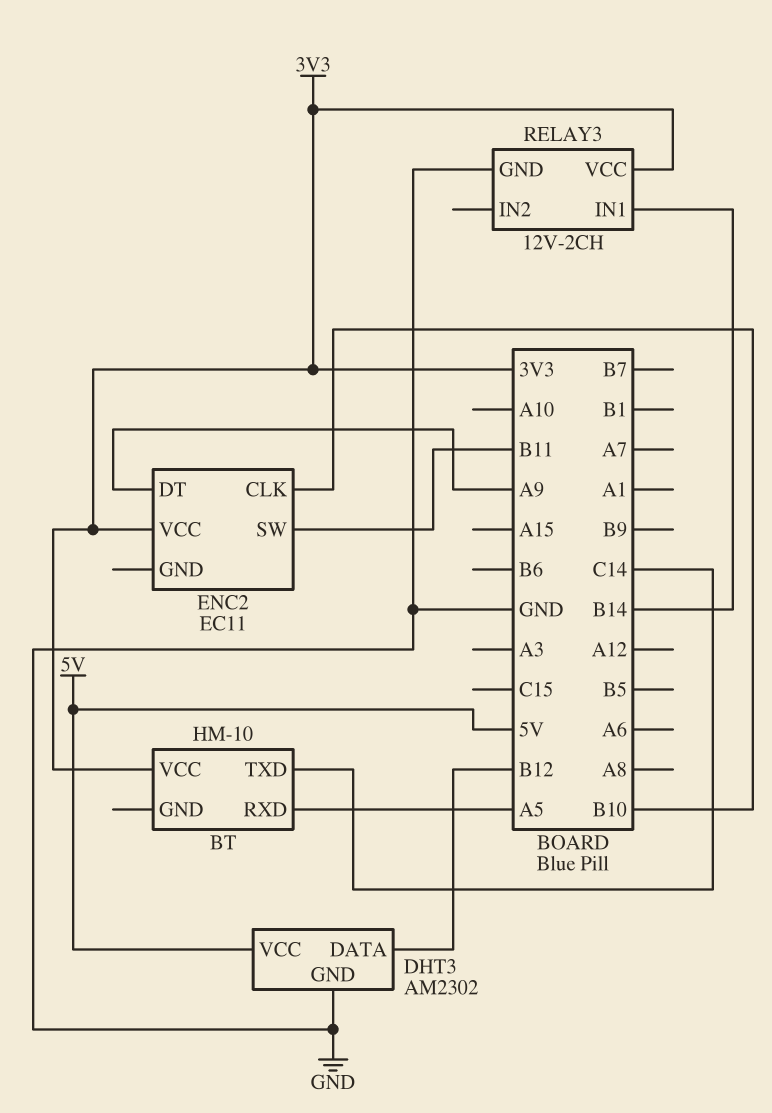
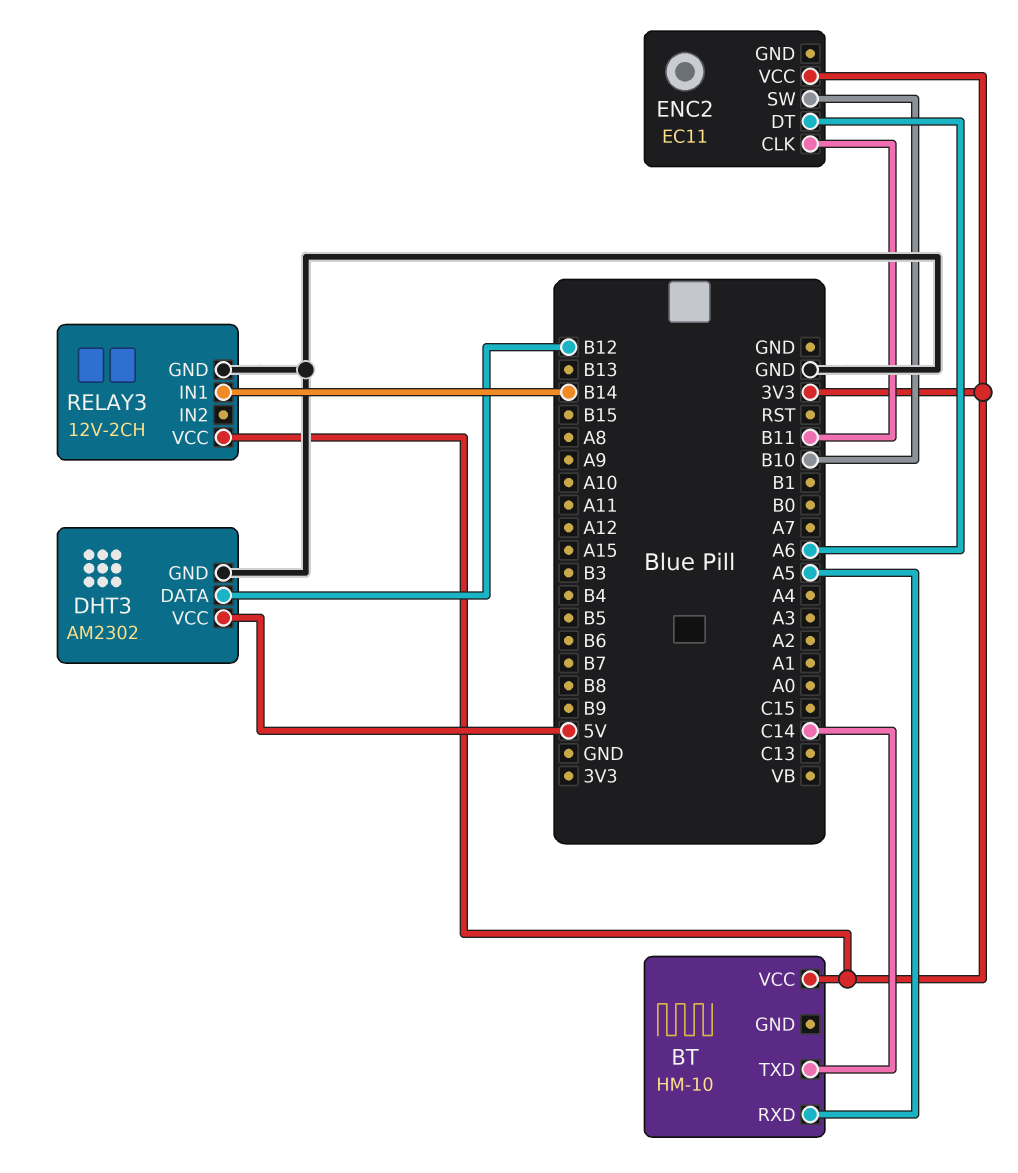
ENC2 pin CLK: B10 -> B11
ENC2 pin DT: A9 -> A6
ENC2 pin SW: B11 -> B10

